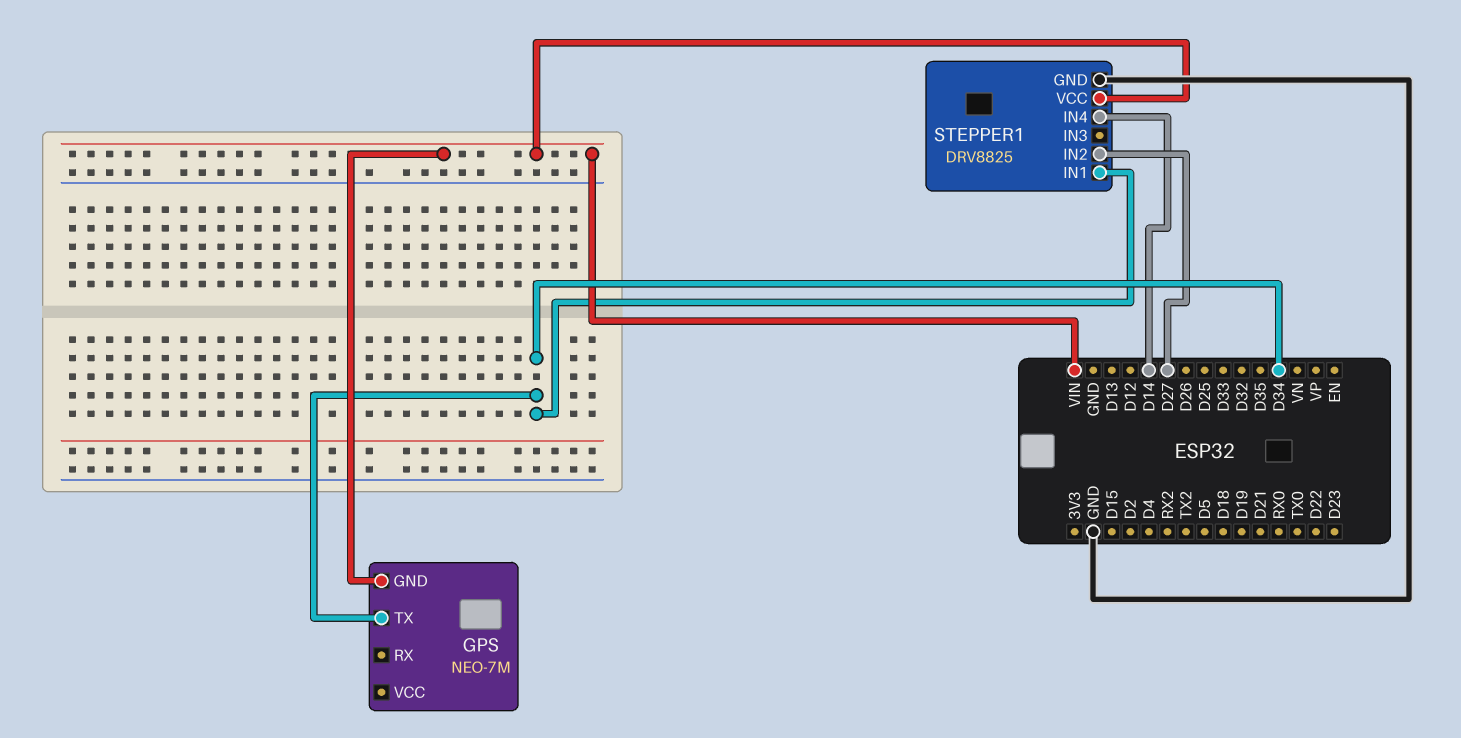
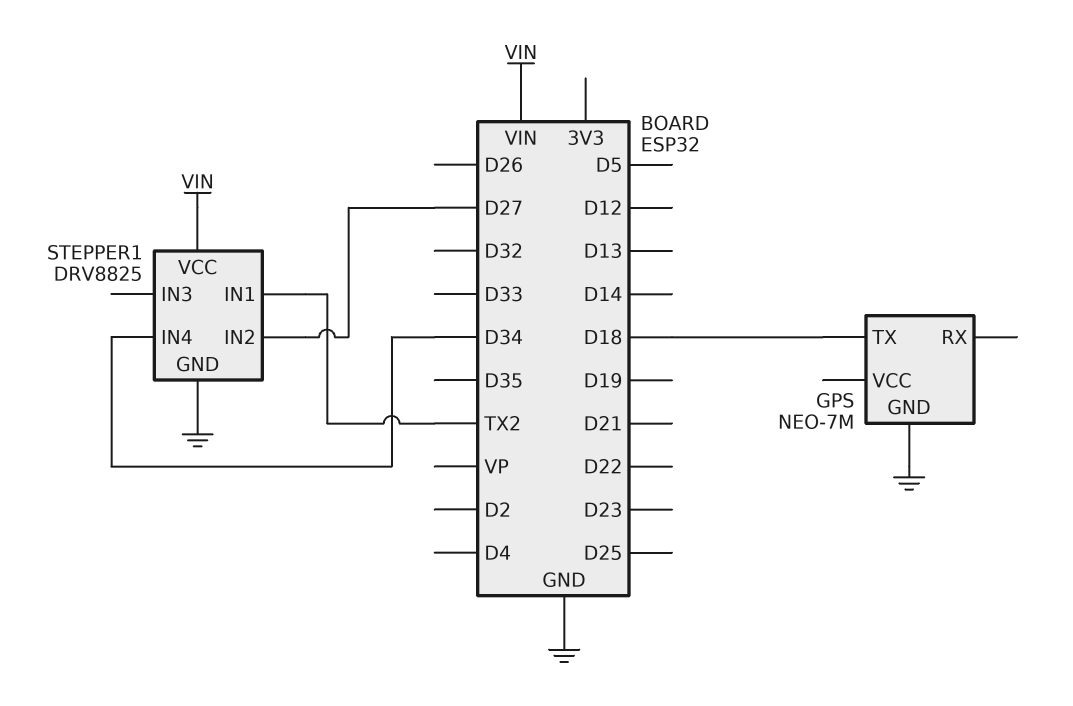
GPS pin GND: VIN -> GND
GPS pin TX: D34 -> D18
STEPPER1 pin IN1: D34 -> TX2
STEPPER1 pin IN4: D14 -> D34

